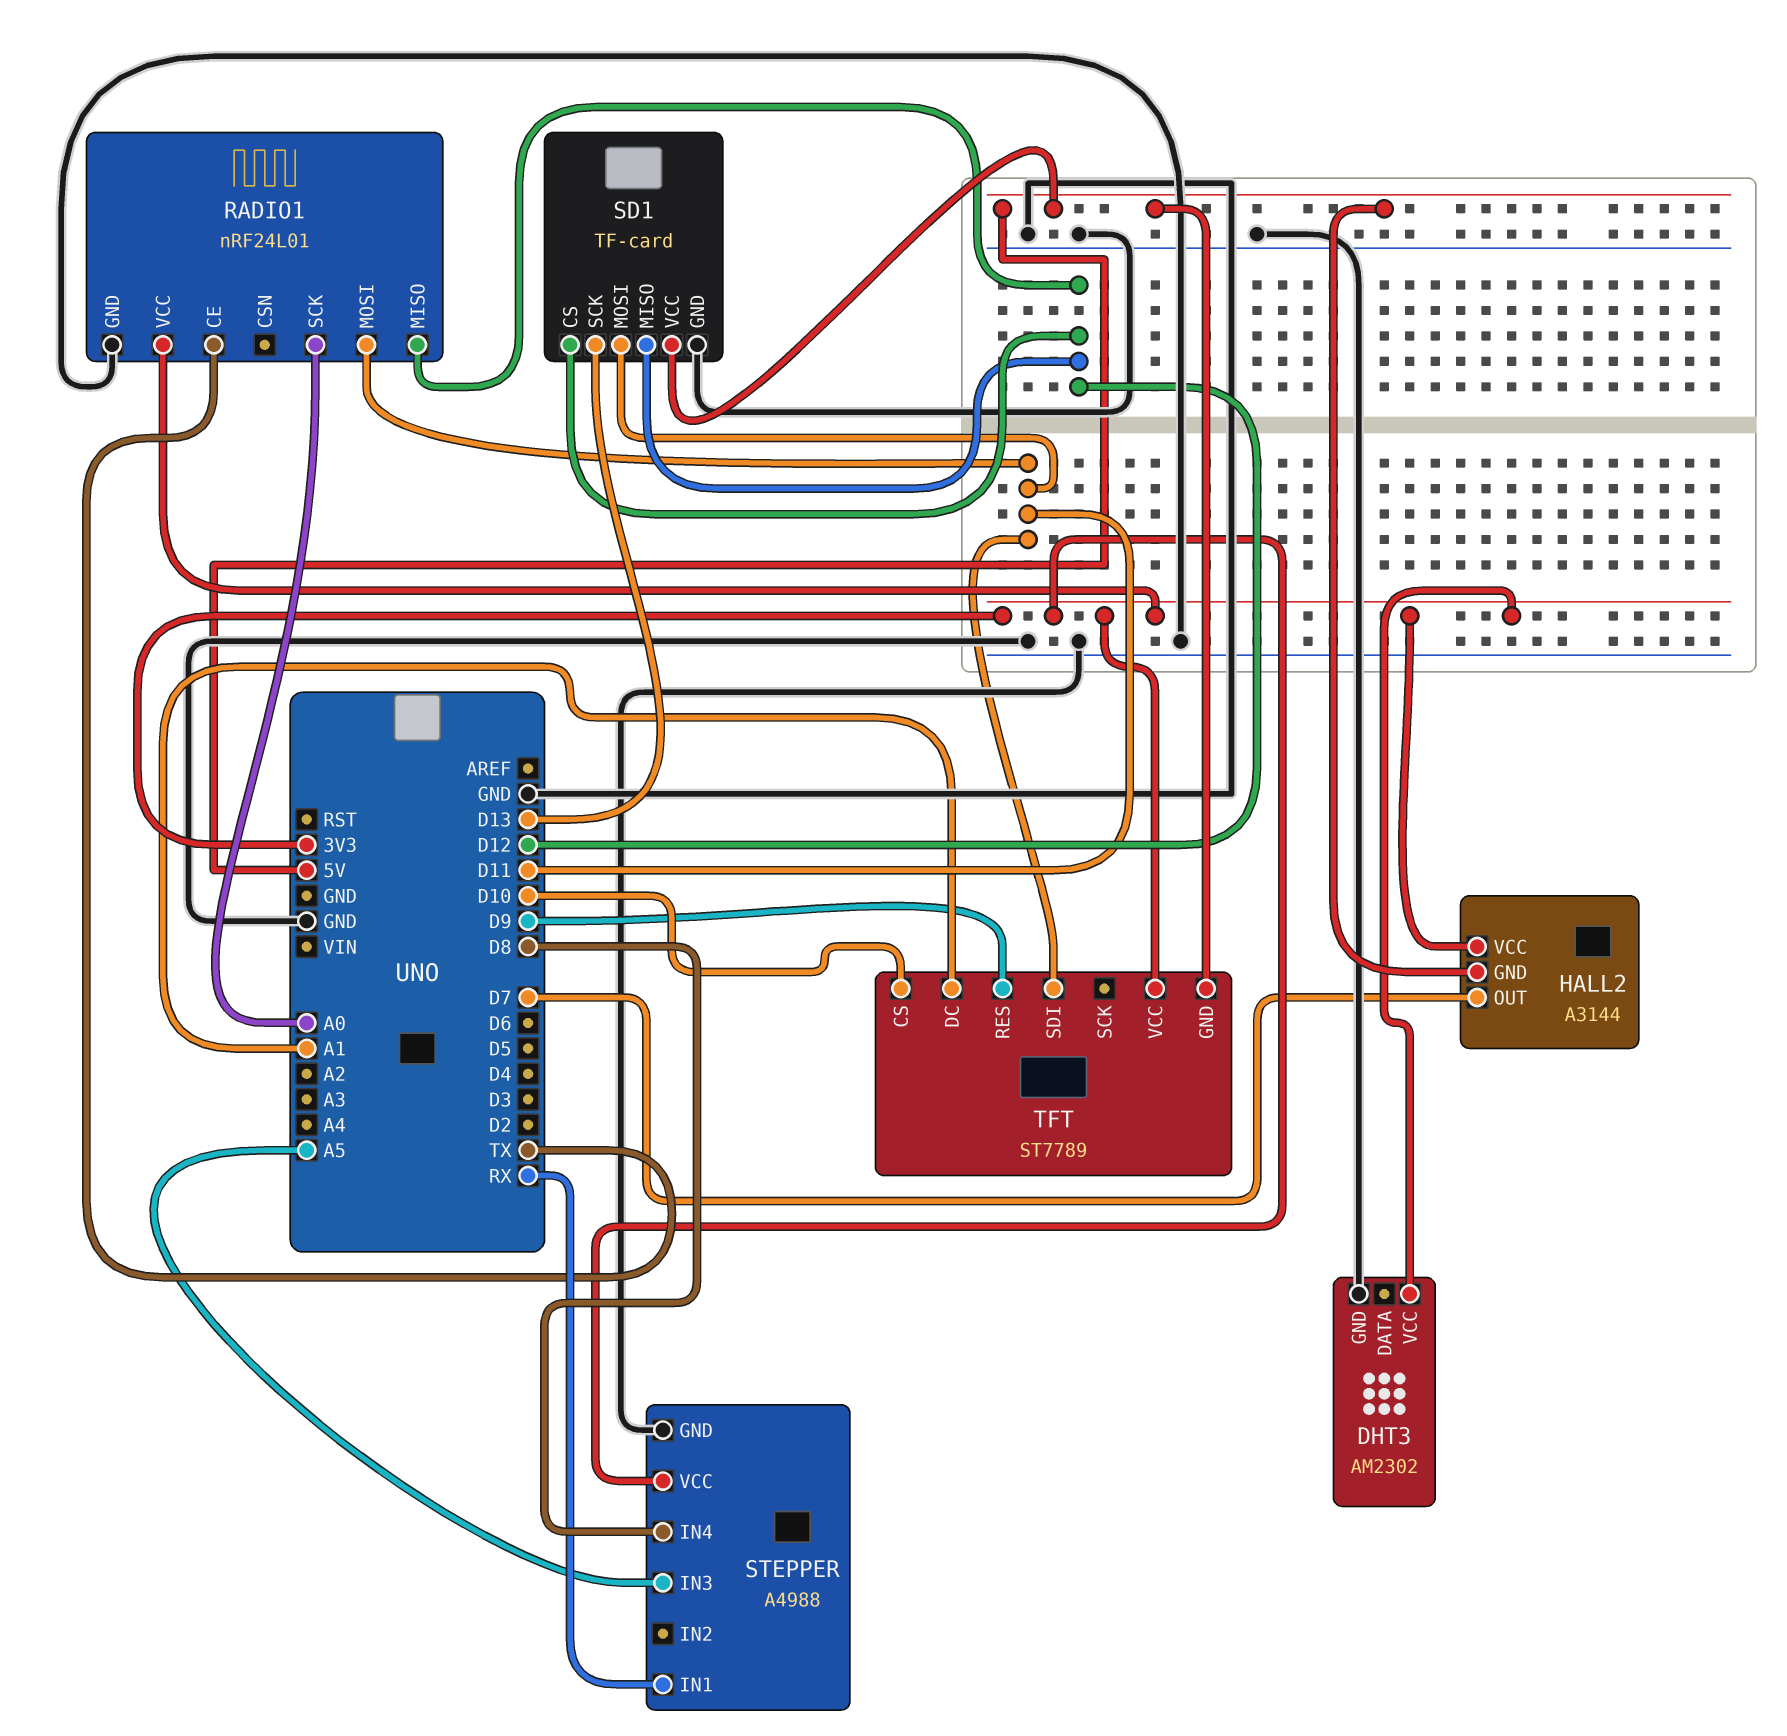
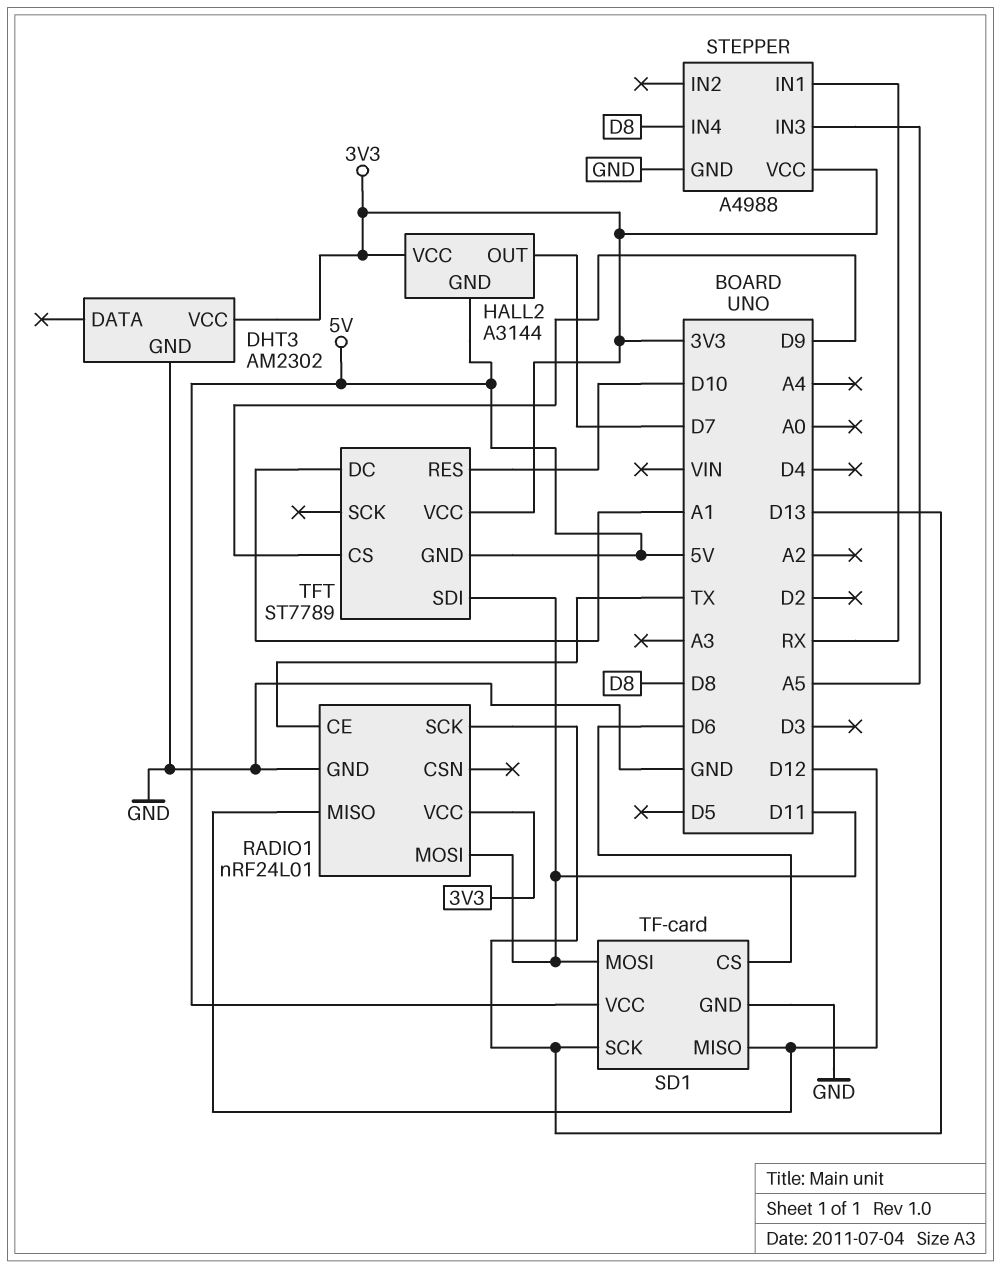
RADIO1 pin SCK: A0 -> D13
SD1 pin CS: D12 -> D6
TFT pin CS: D10 -> D9
TFT pin RES: D9 -> D10

